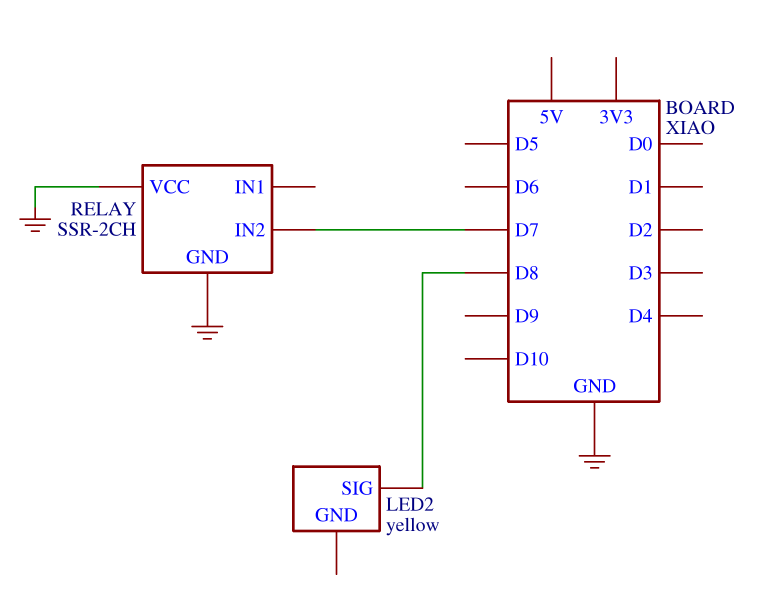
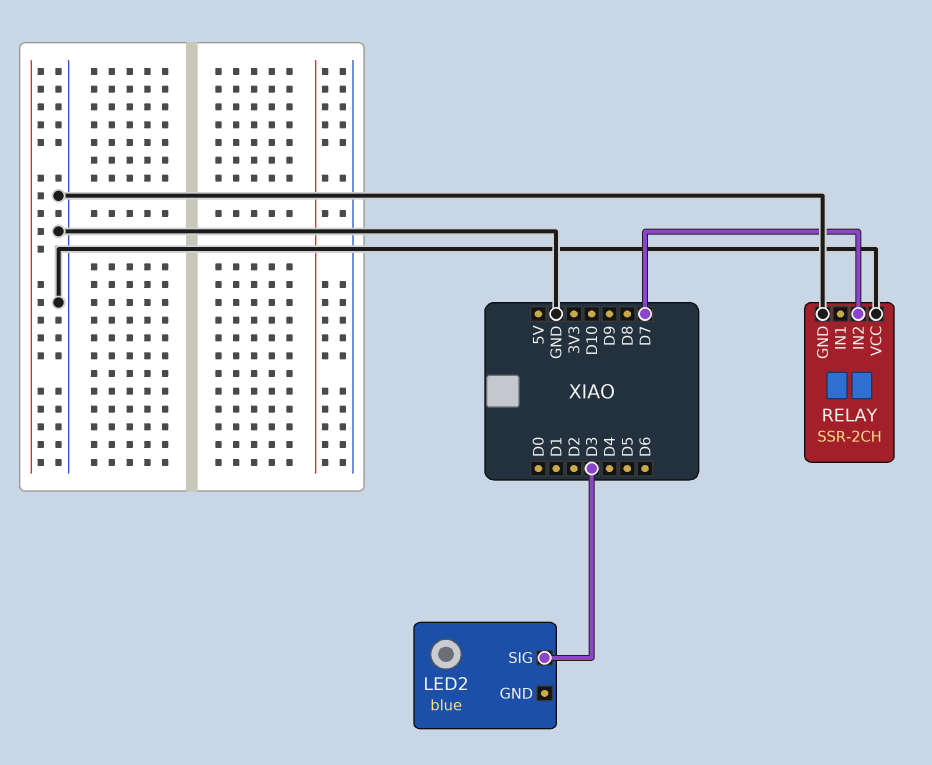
LED2: yellow -> blue
LED2 pin SIG: D8 -> D3

